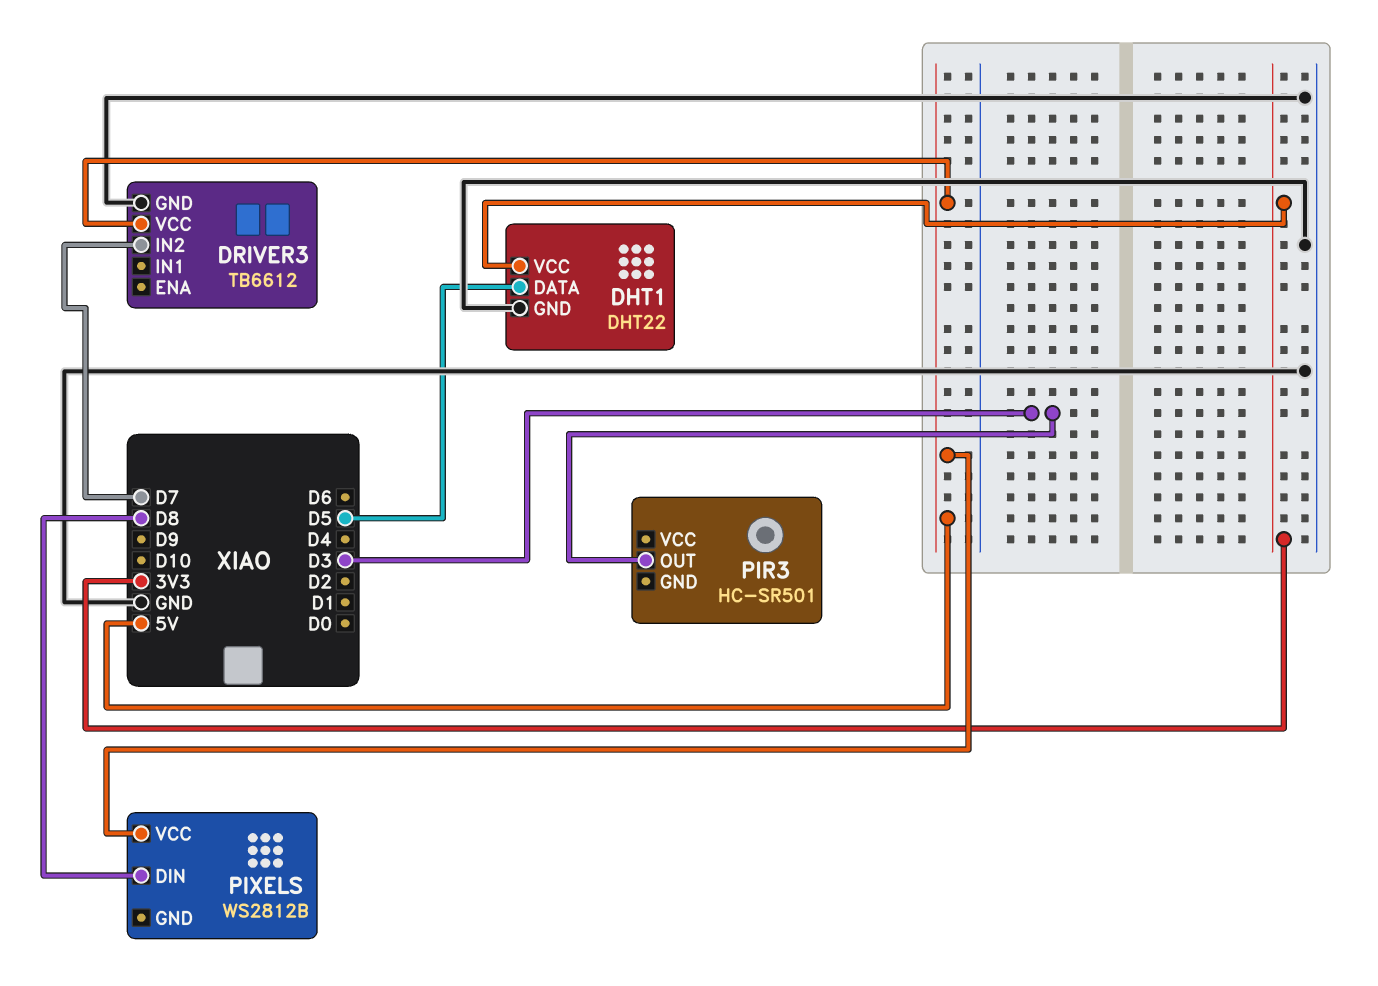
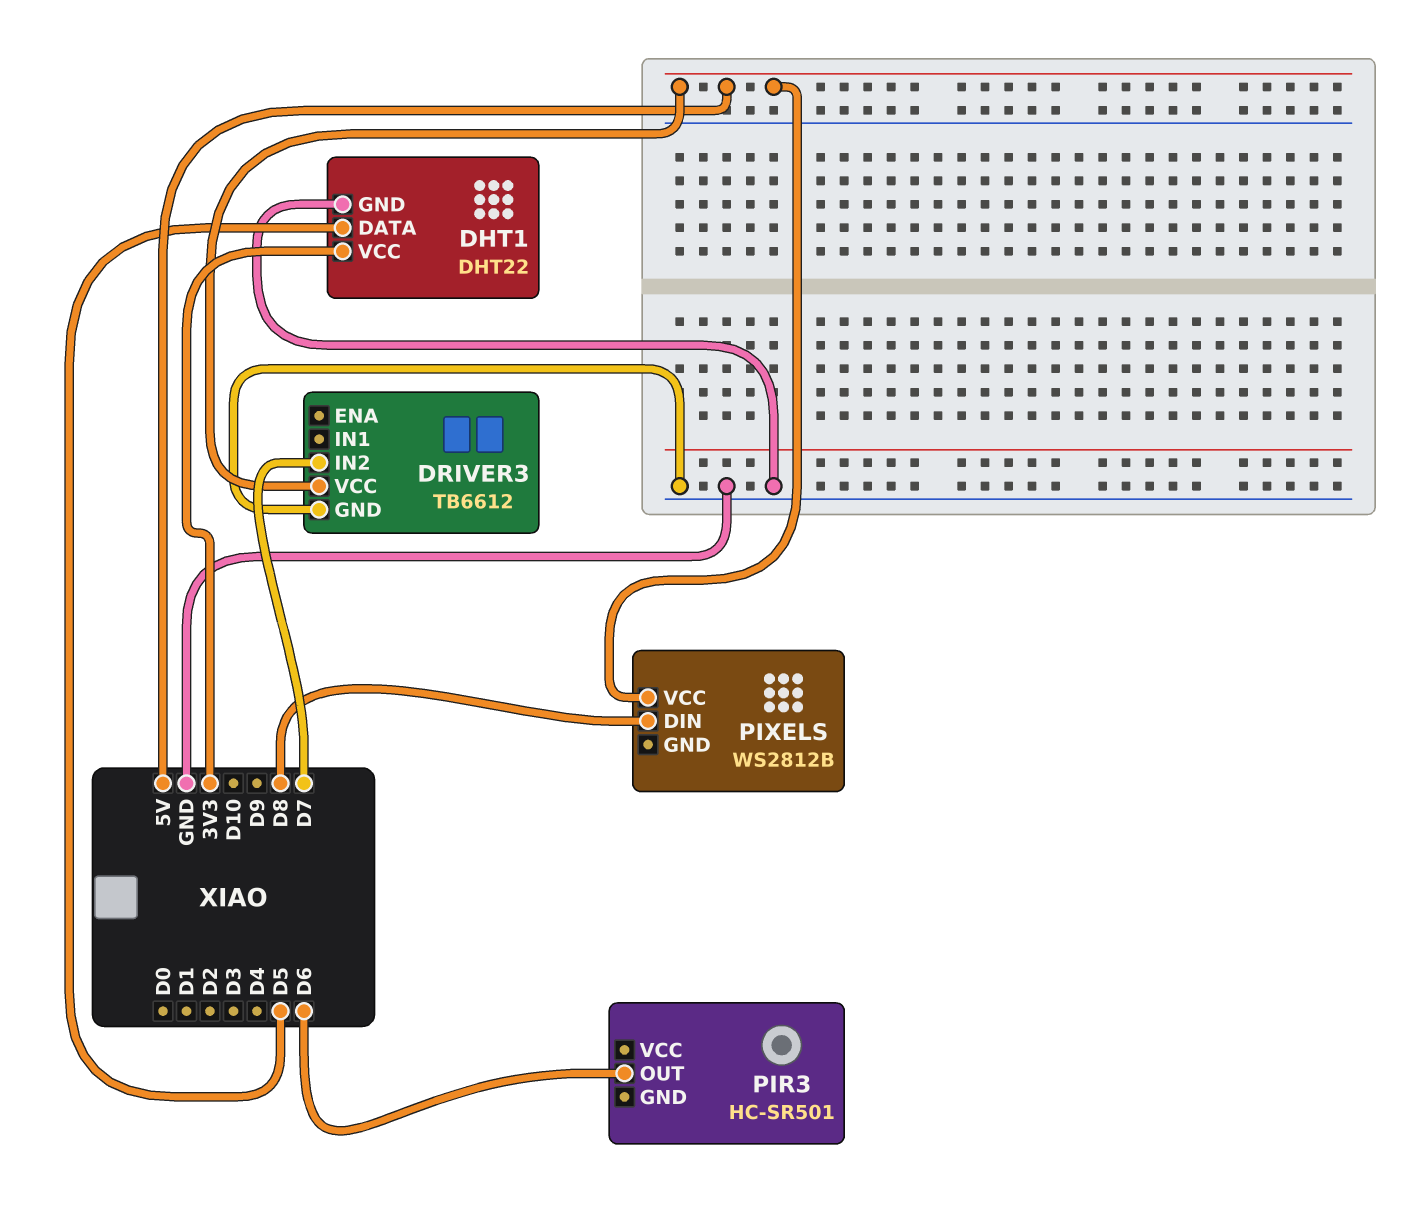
PIR3 pin OUT: D3 -> D6

